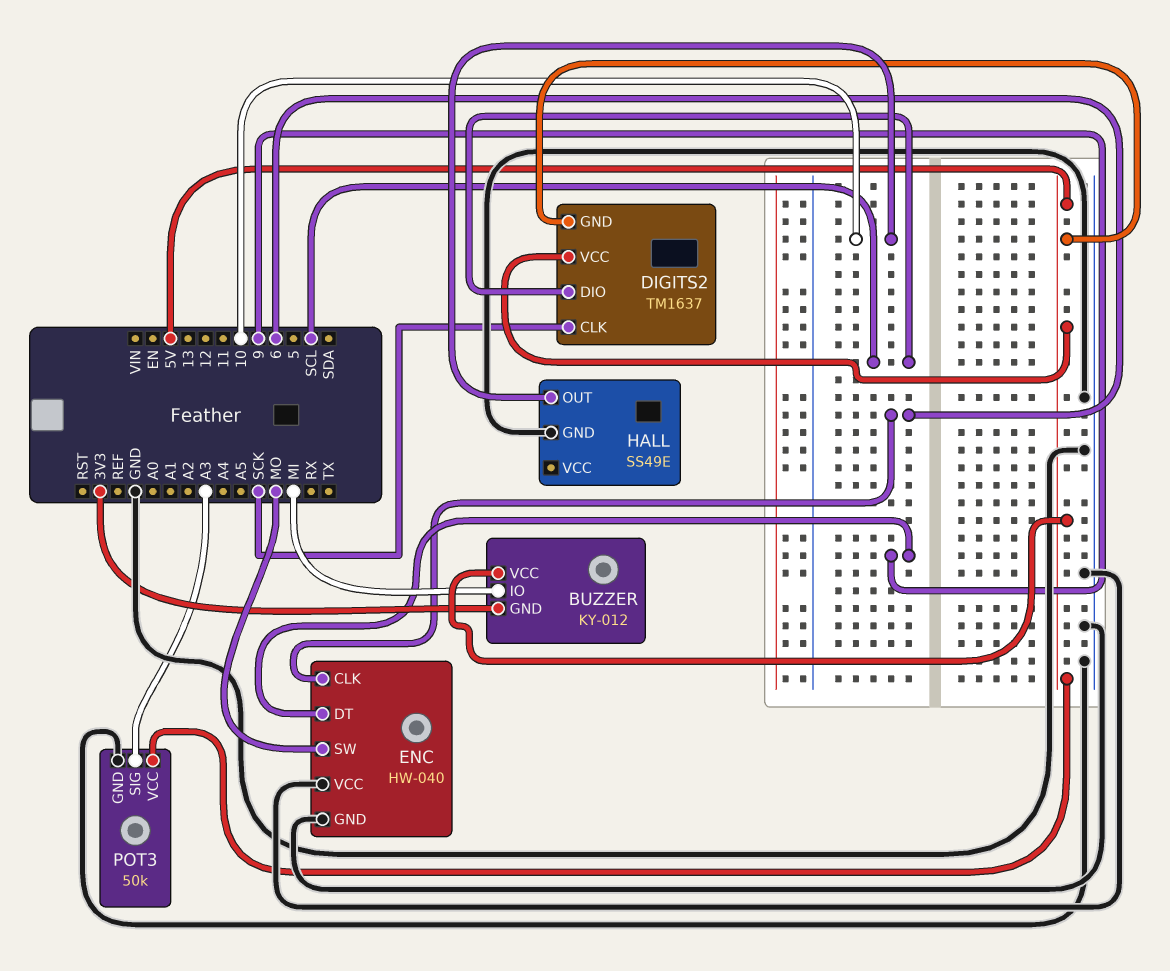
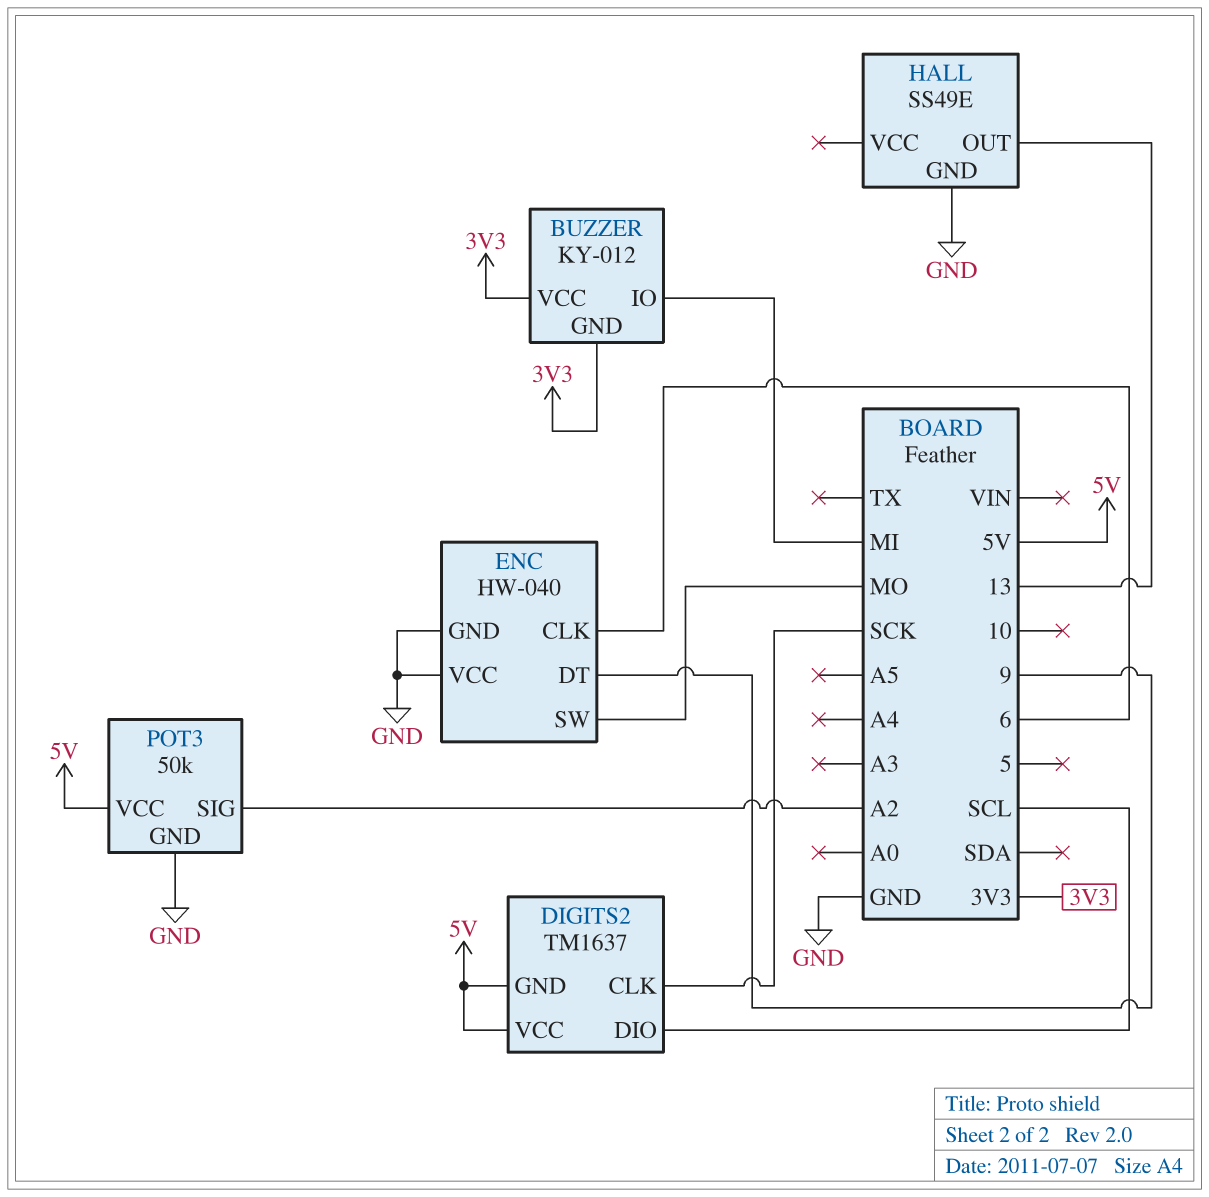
BUZZER pin VCC: 5V -> 3V3
HALL pin OUT: 10 -> 13
POT3 pin SIG: A3 -> A2

